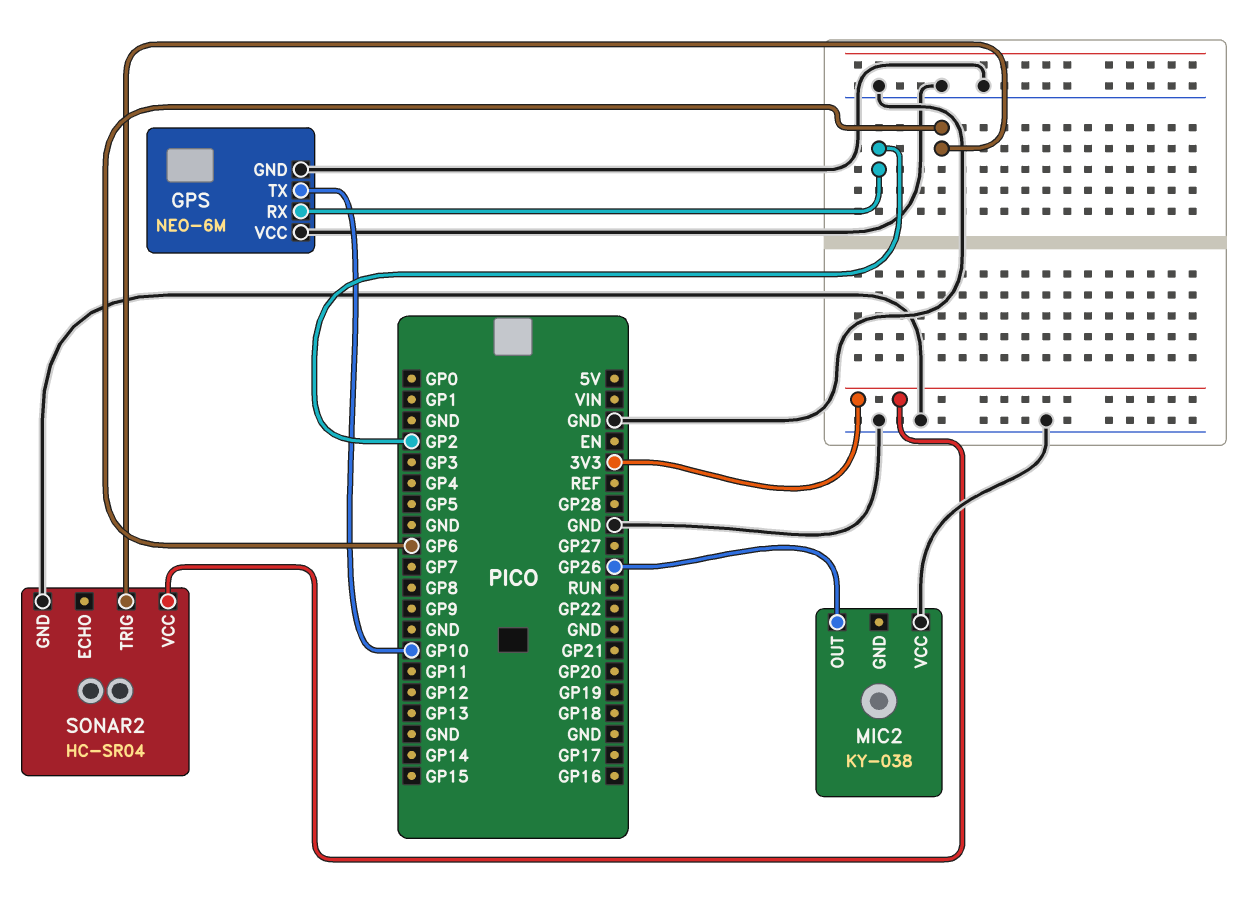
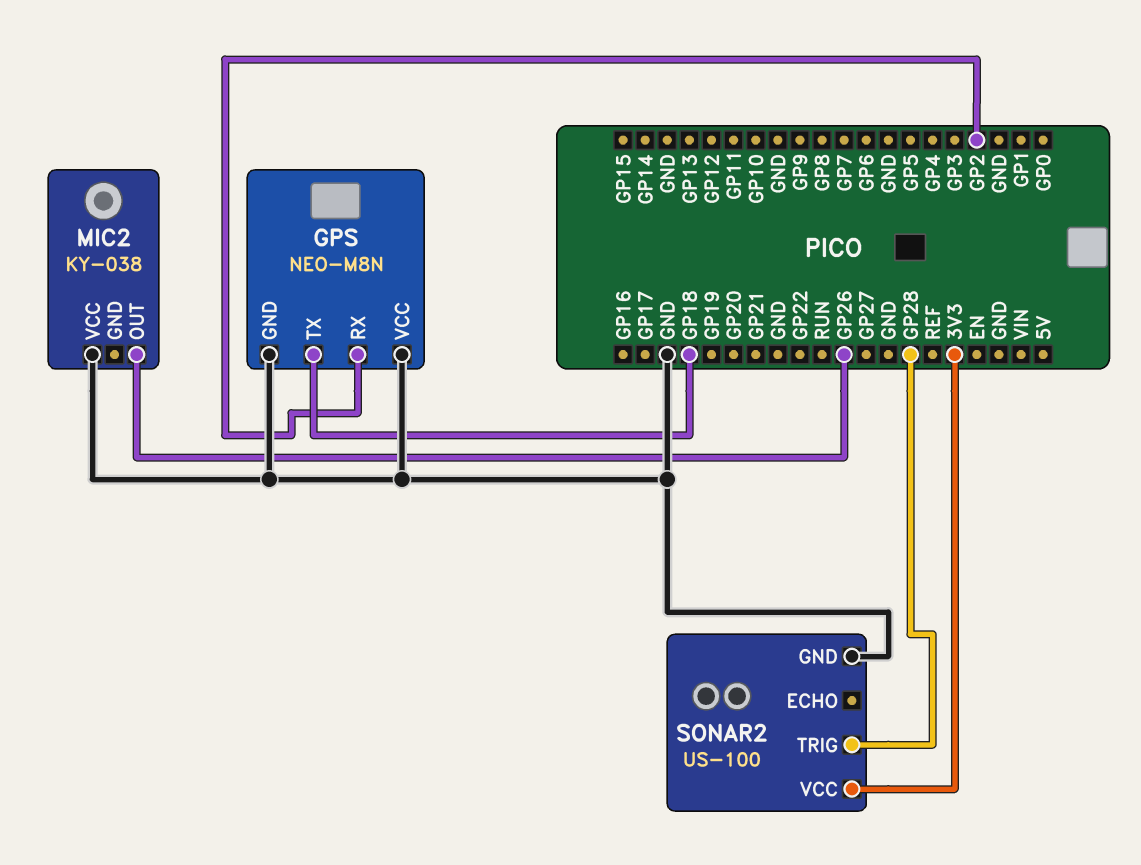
GPS: NEO-6M -> NEO-M8N
GPS pin TX: GP10 -> GP18
SONAR2: HC-SR04 -> US-100
SONAR2 pin TRIG: GP6 -> GP28

